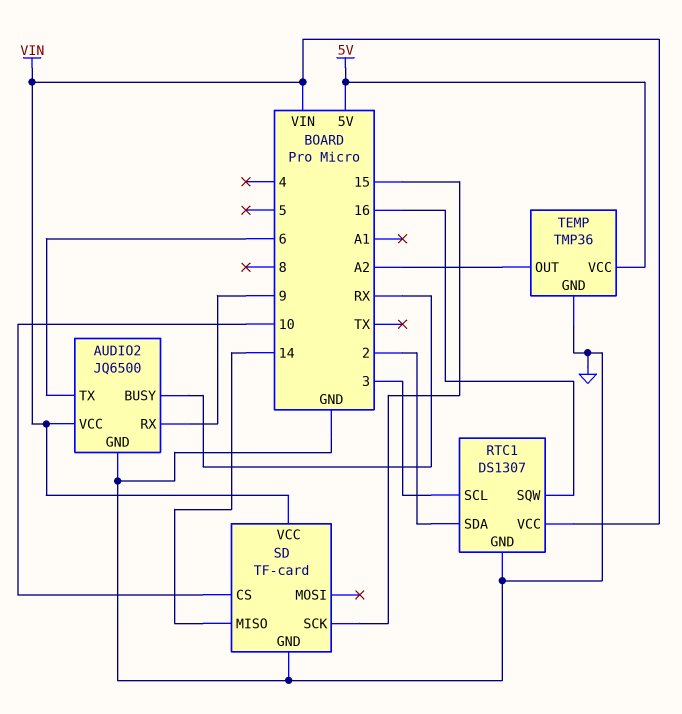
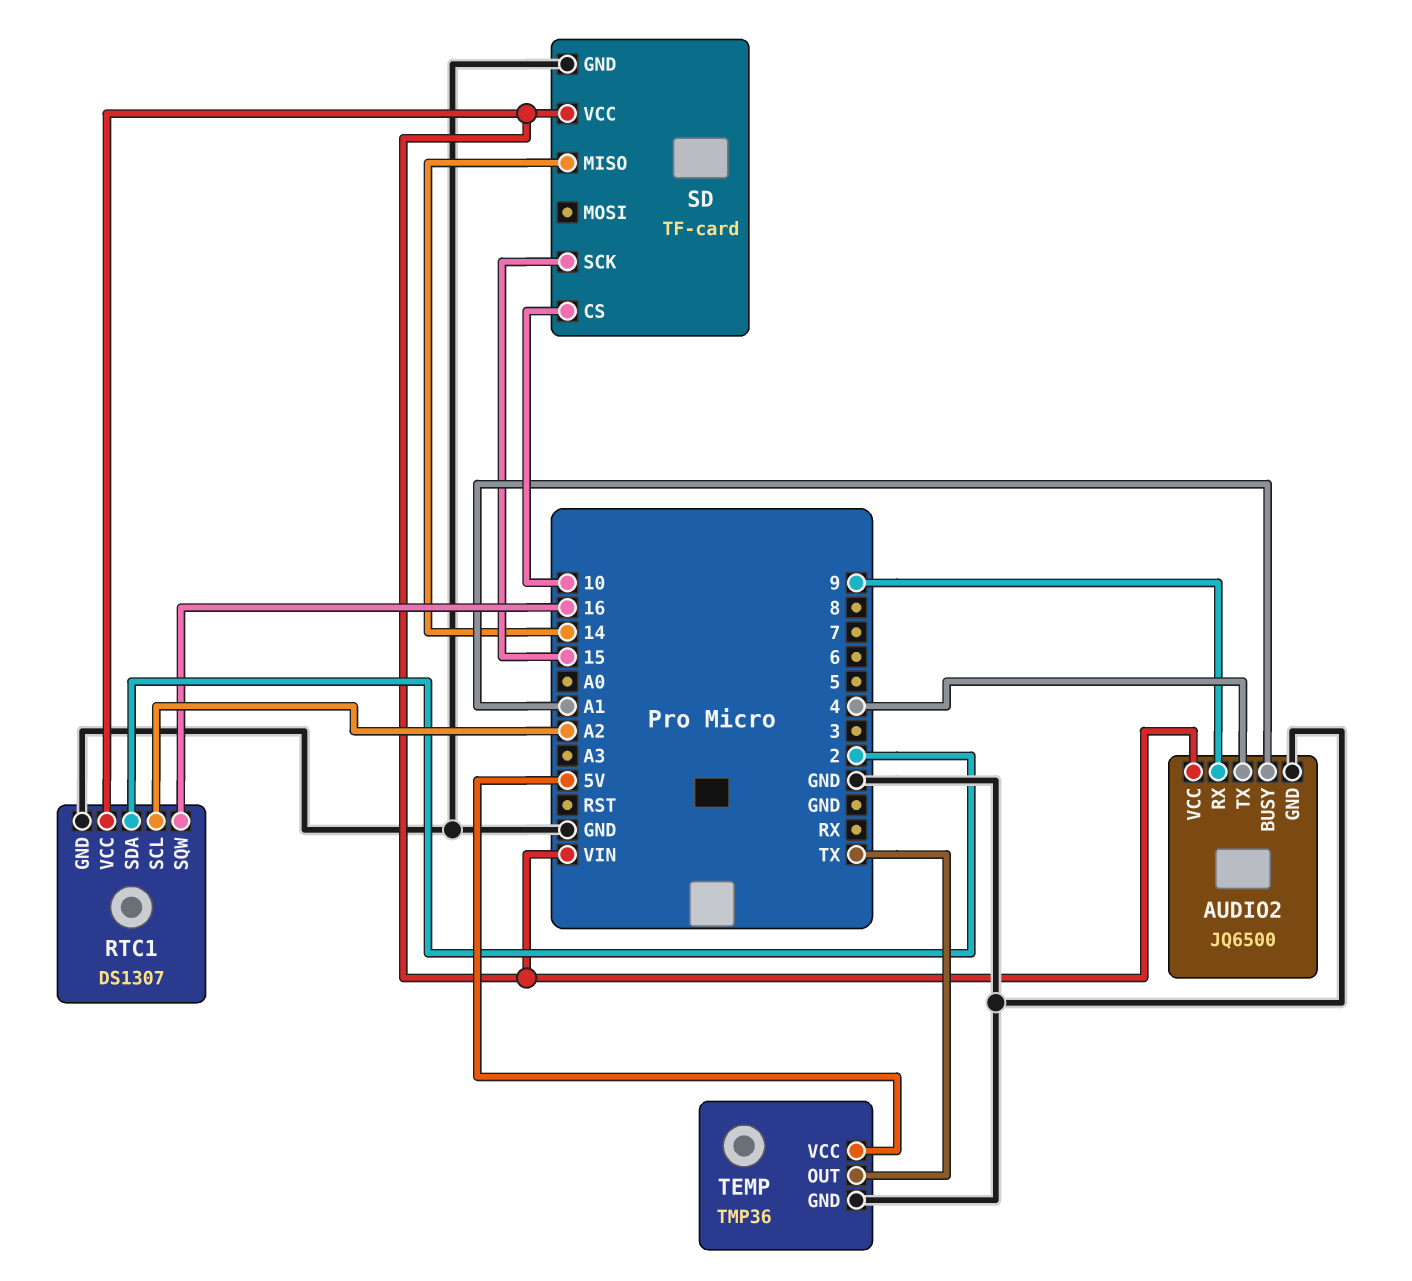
AUDIO2 pin BUSY: RX -> A1
AUDIO2 pin TX: 6 -> 4
RTC1 pin SCL: 3 -> A2
TEMP pin OUT: A2 -> TX

